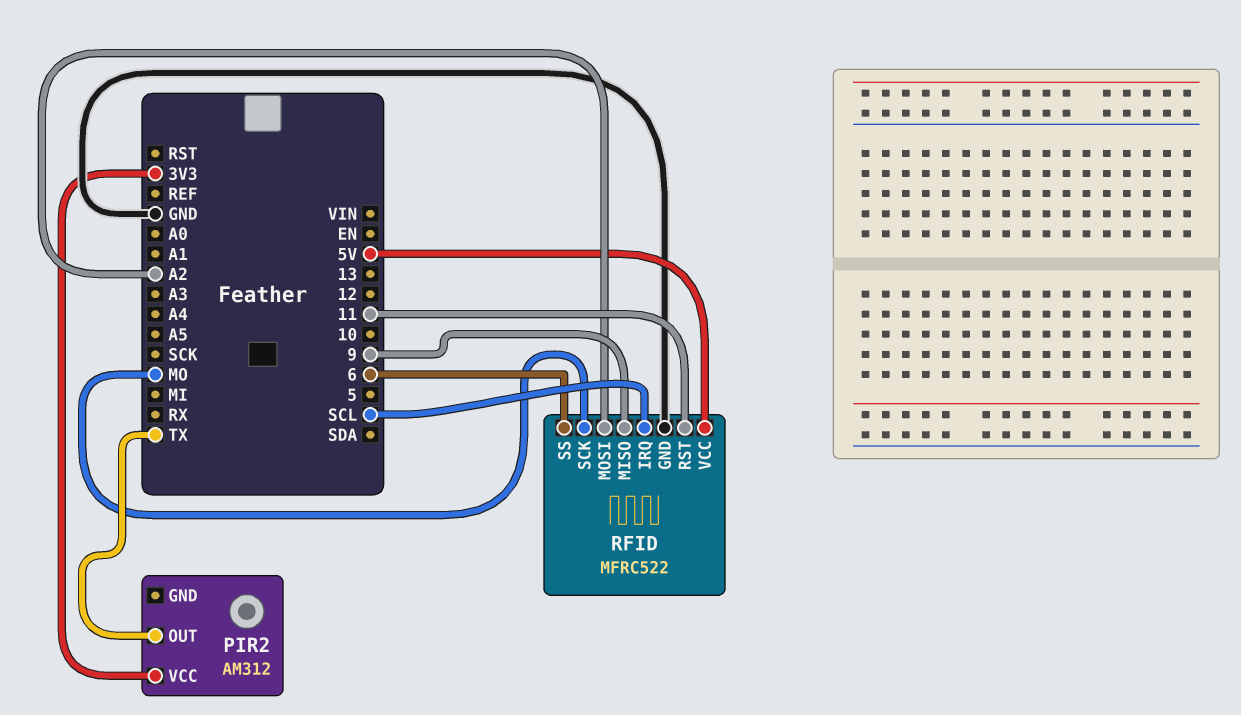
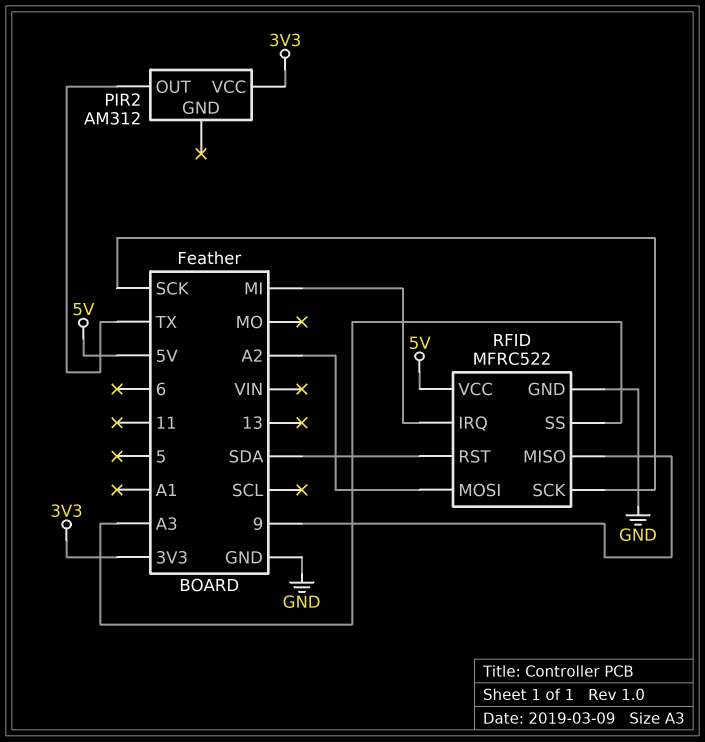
RFID pin IRQ: SCL -> MI
RFID pin RST: 11 -> SDA
RFID pin SCK: MO -> SCK
RFID pin SS: 6 -> A3

